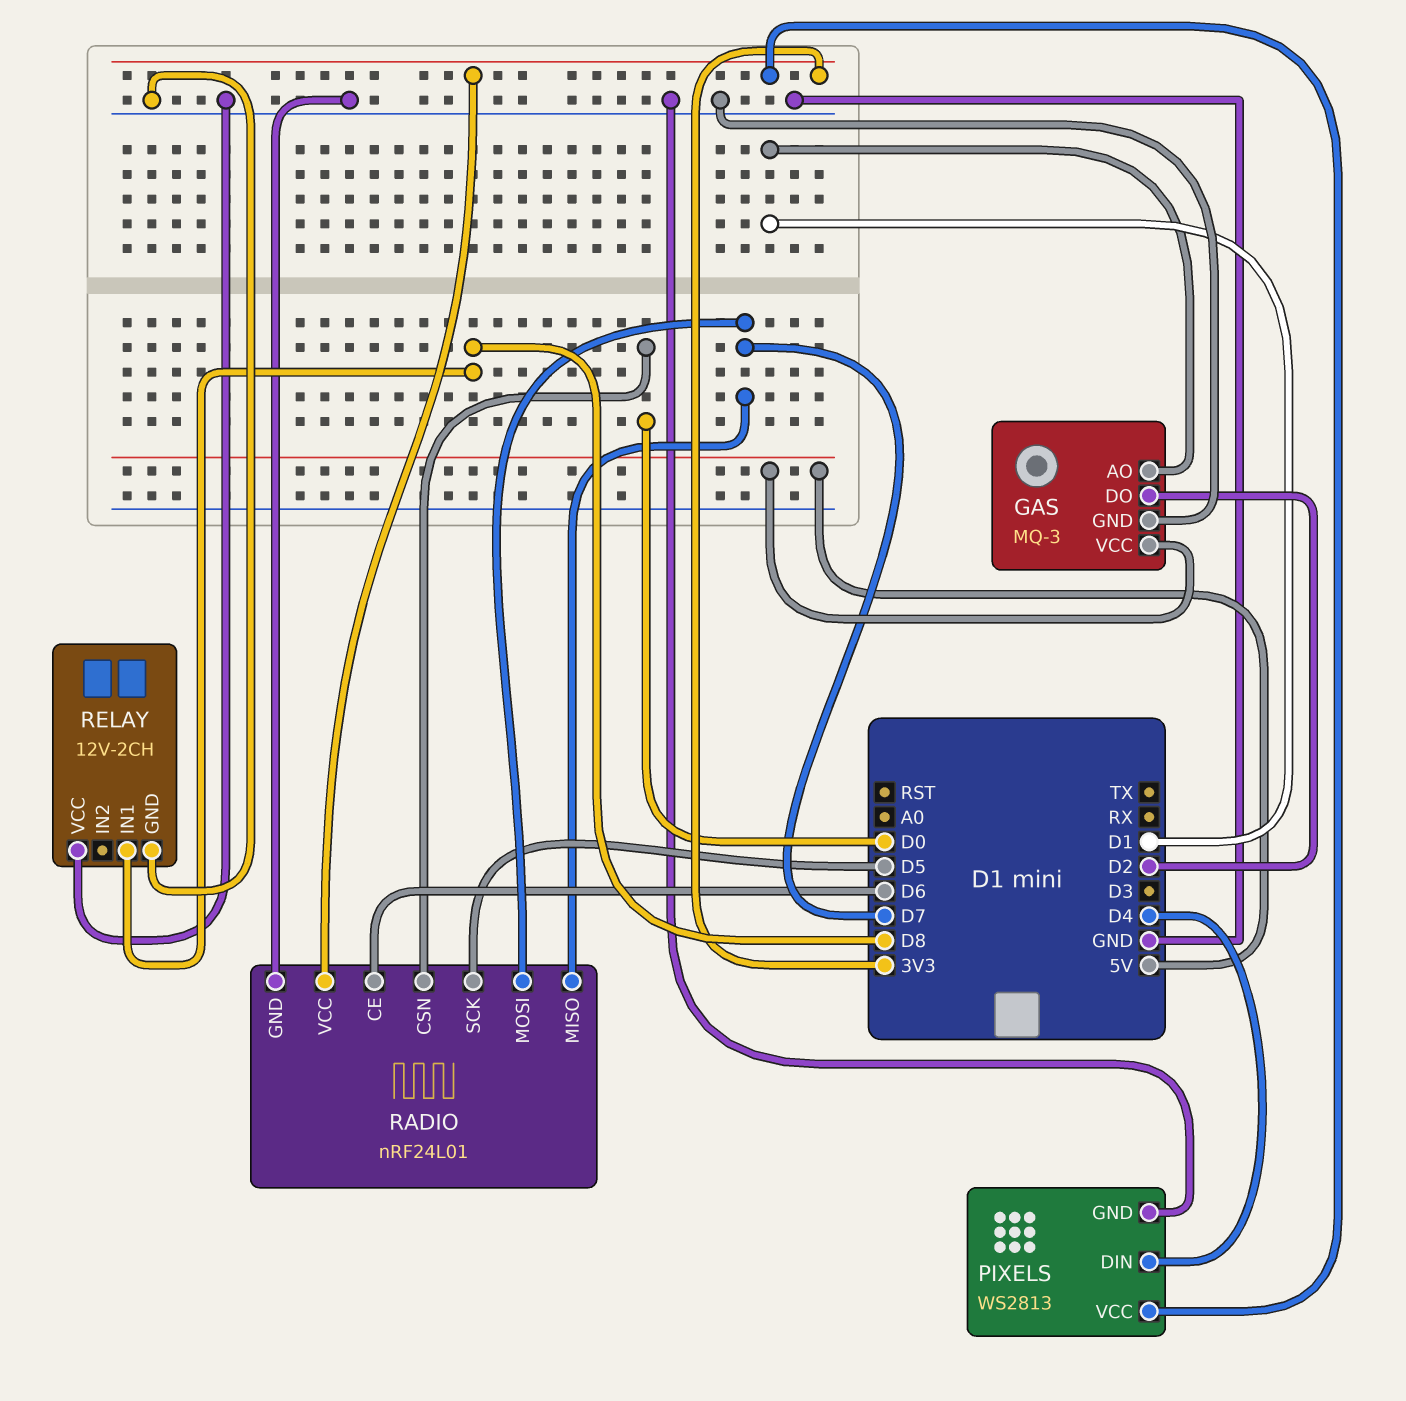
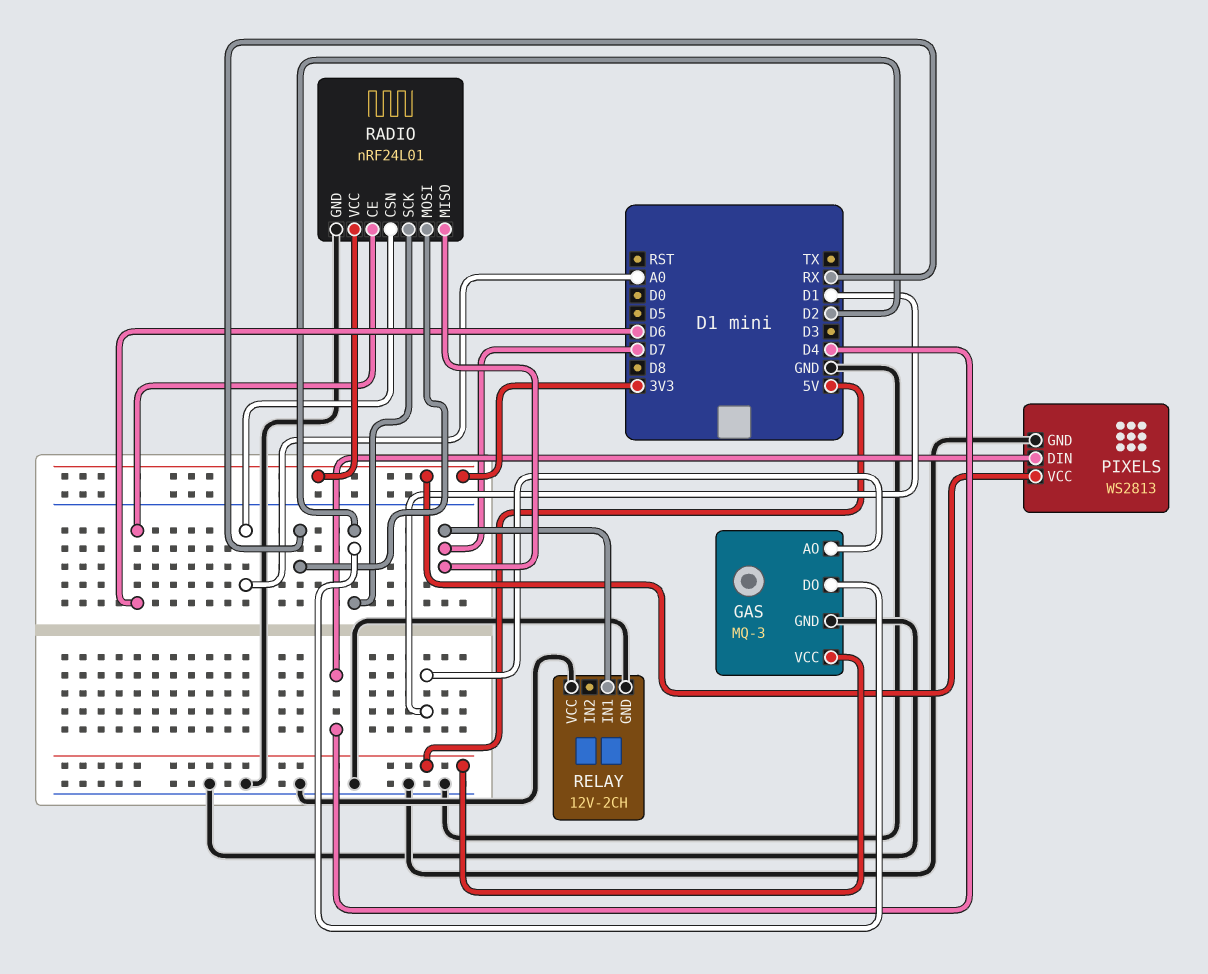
RADIO pin CSN: D0 -> A0
RADIO pin MOSI: D7 -> RX
RADIO pin SCK: D5 -> D2
RELAY pin IN1: D8 -> D7

